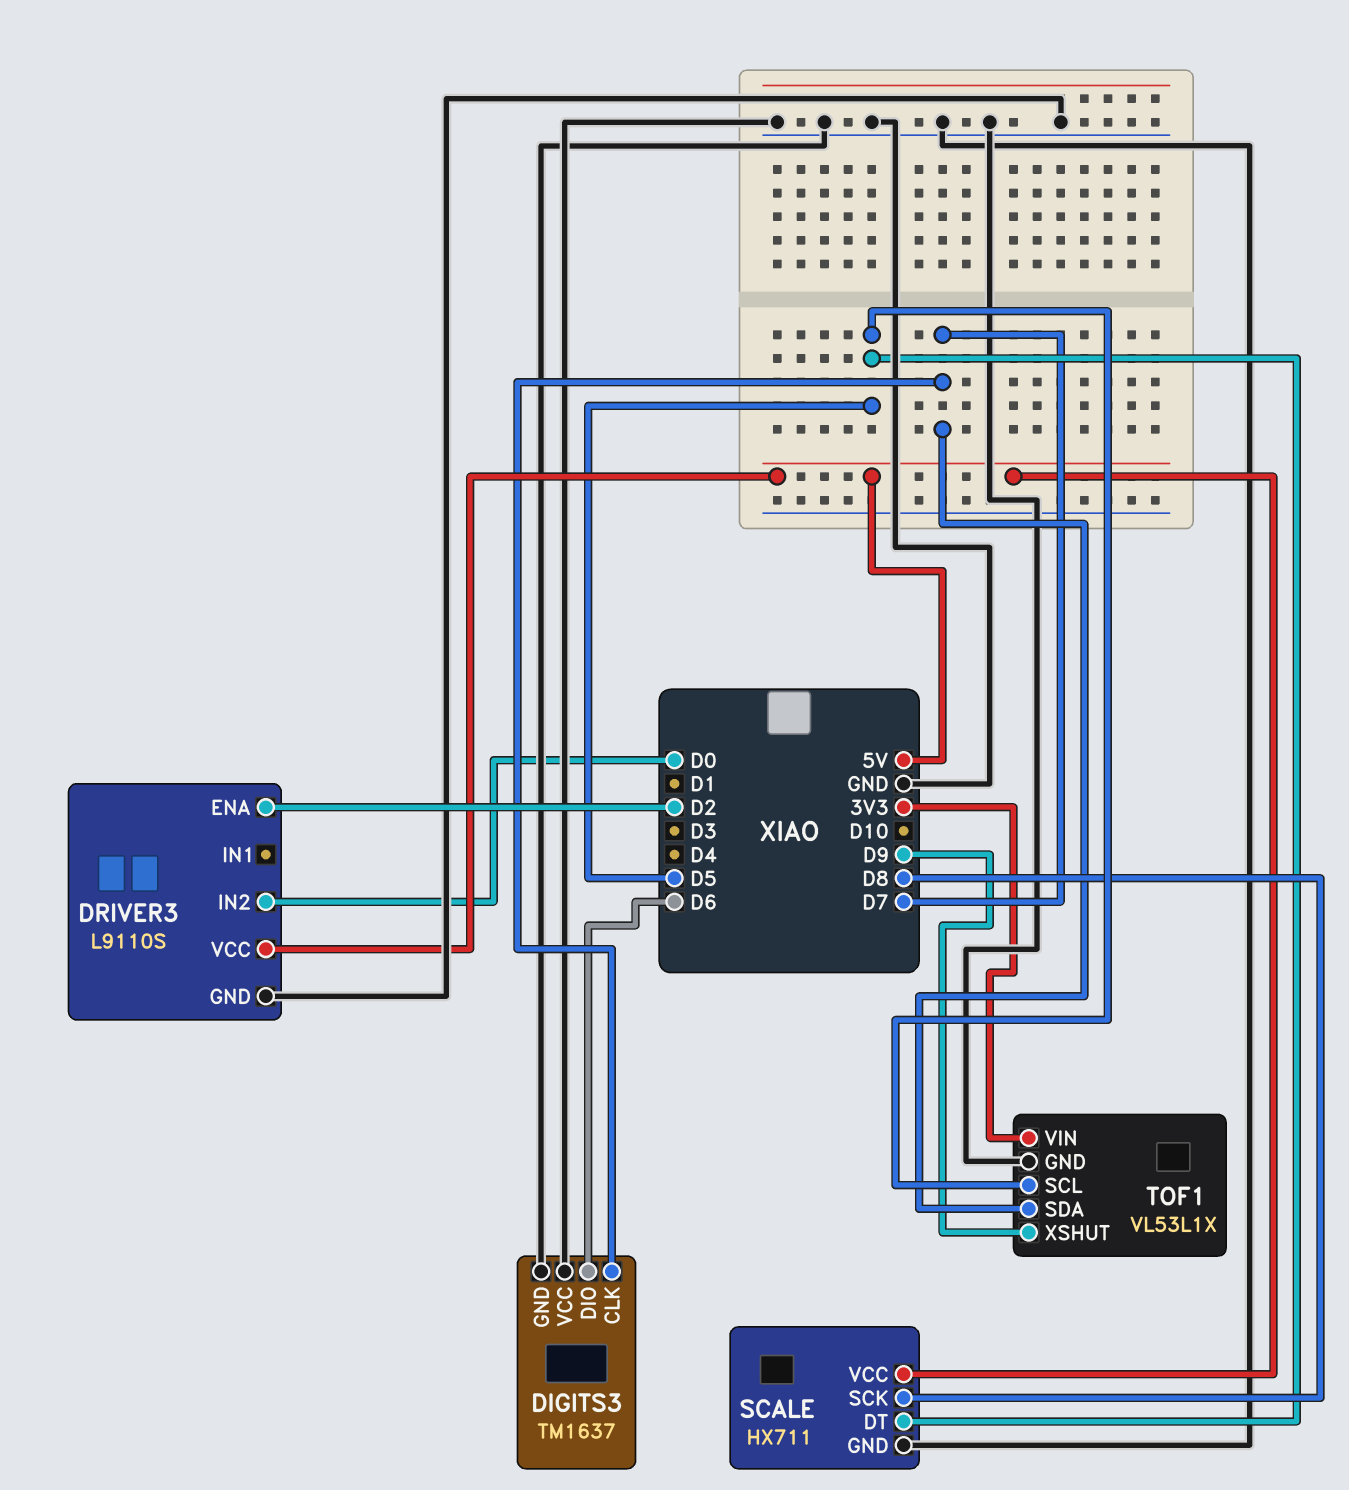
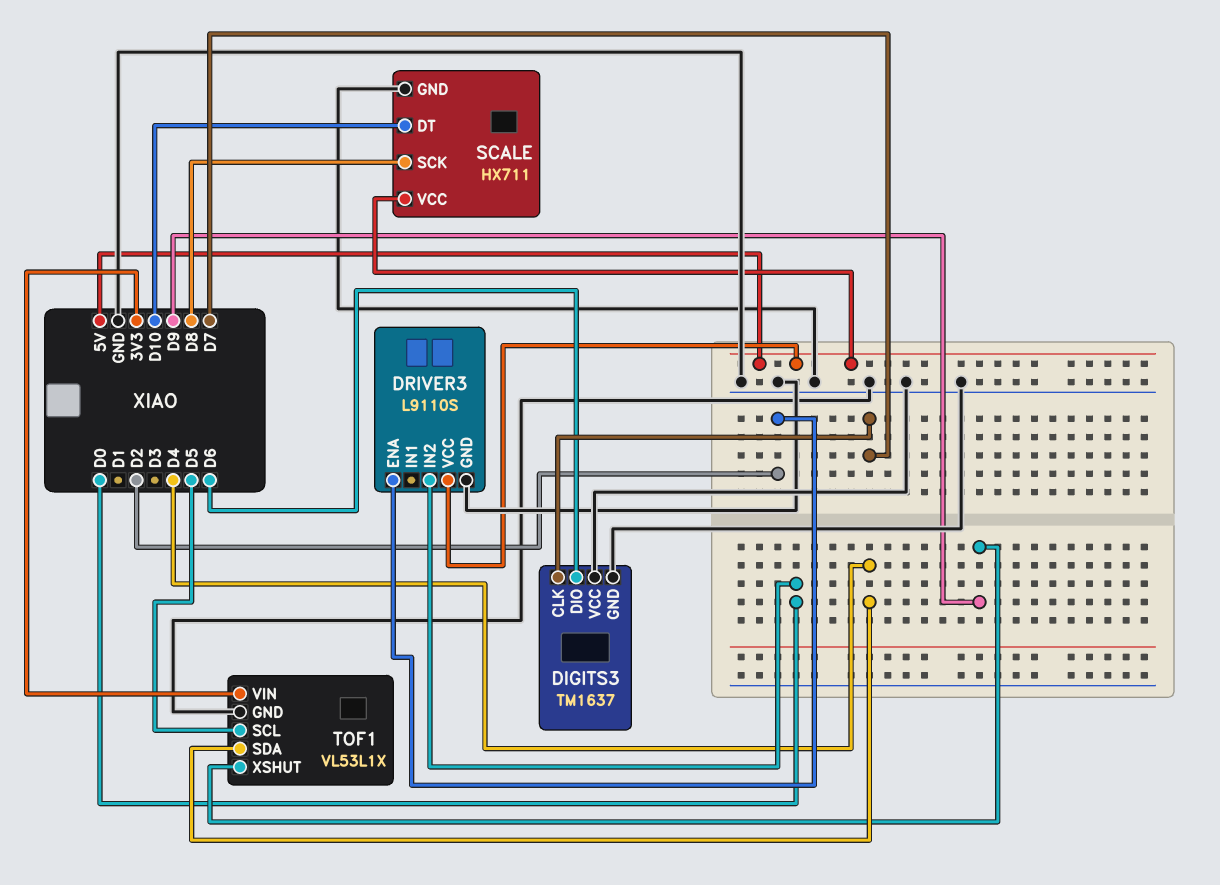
SCALE pin DT: D5 -> D10
TOF1 pin SDA: D7 -> D4

